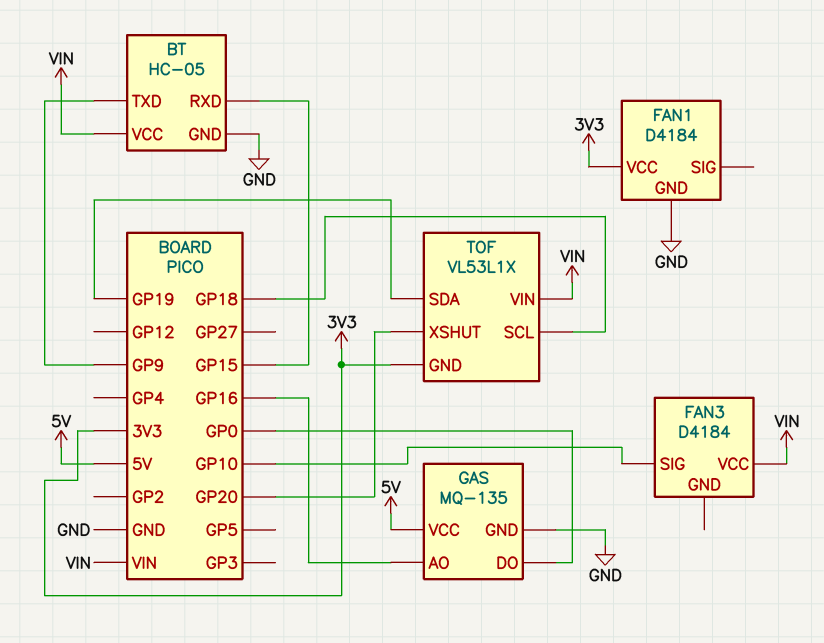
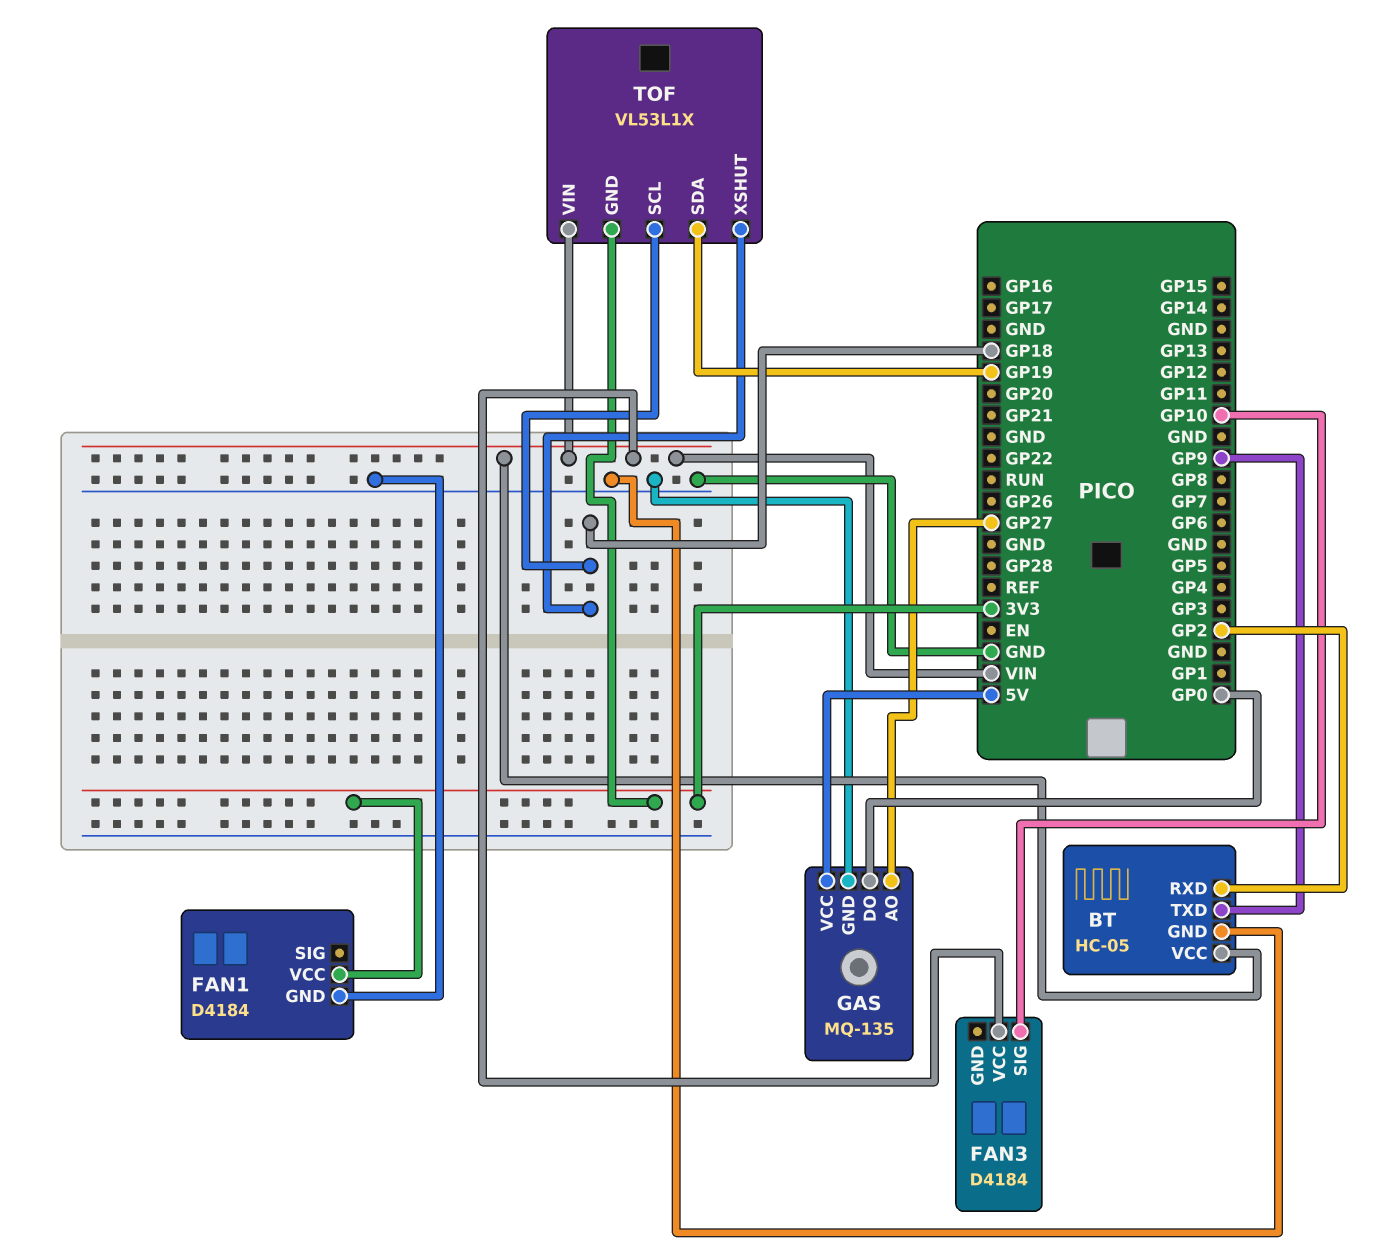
BT pin RXD: GP15 -> GP2
GAS pin AO: GP16 -> GP27
TOF pin XSHUT: GP20 -> GP18

